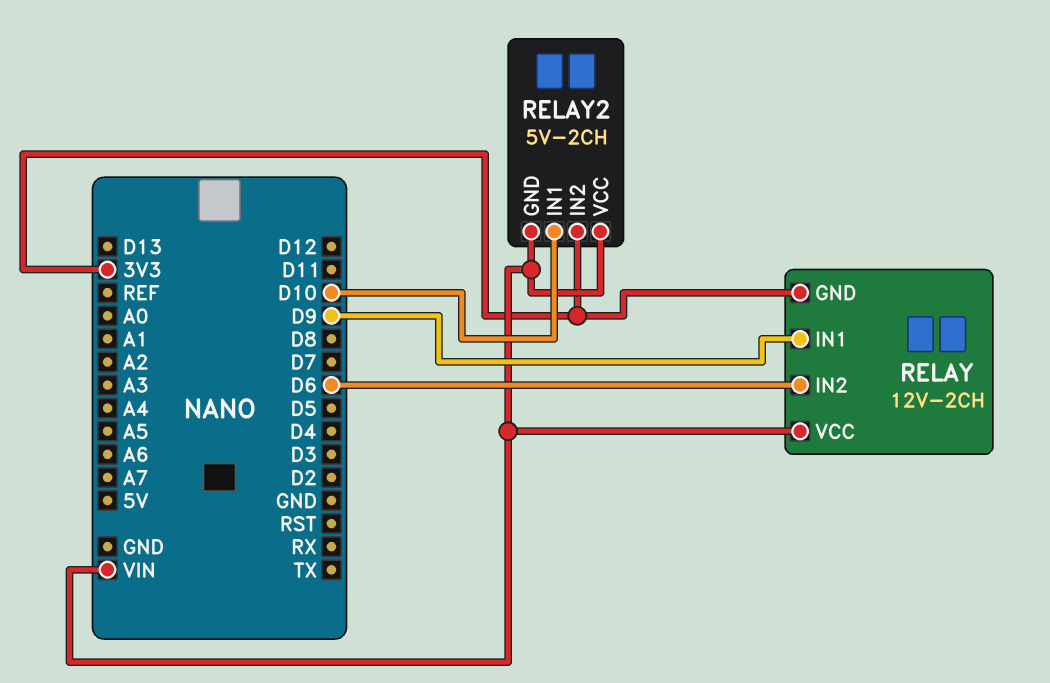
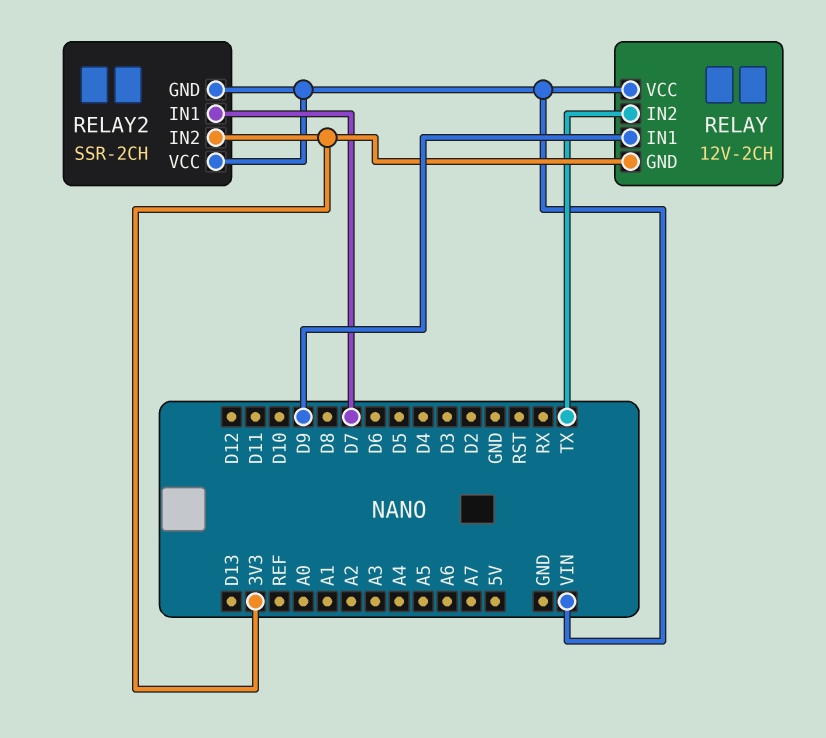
RELAY pin IN2: D6 -> TX
RELAY2: 5V-2CH -> SSR-2CH
RELAY2 pin IN1: D10 -> D7

